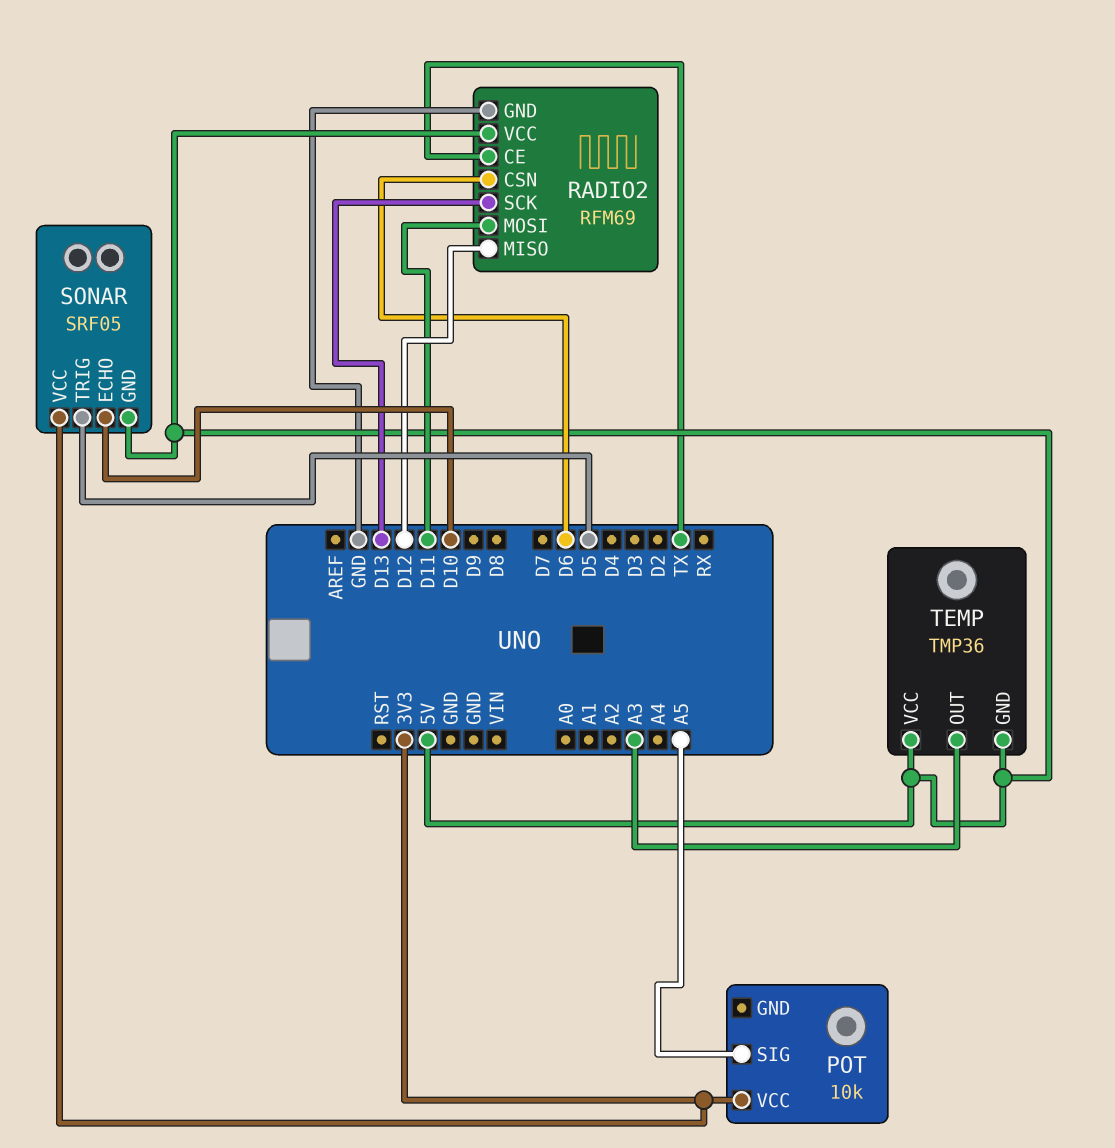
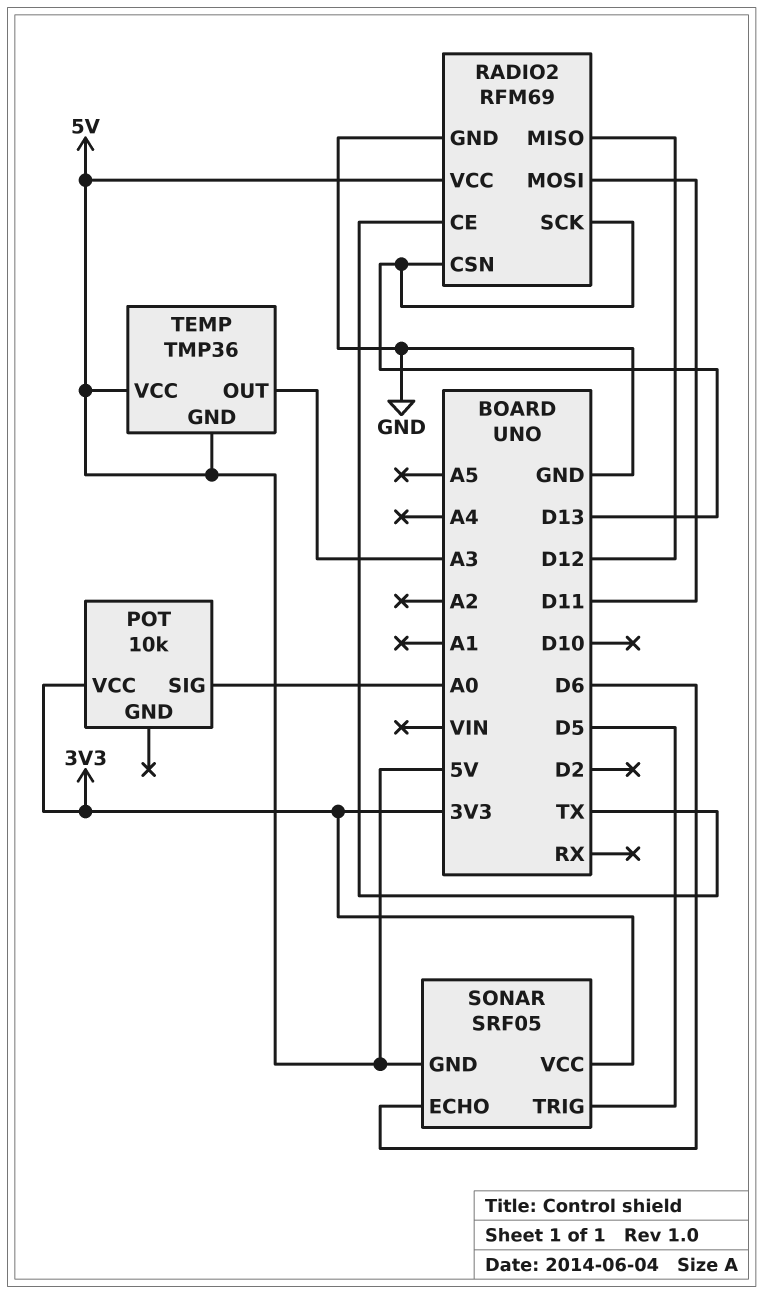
POT pin SIG: A5 -> A0
RADIO2 pin CSN: D6 -> D13
SONAR pin ECHO: D10 -> D6

